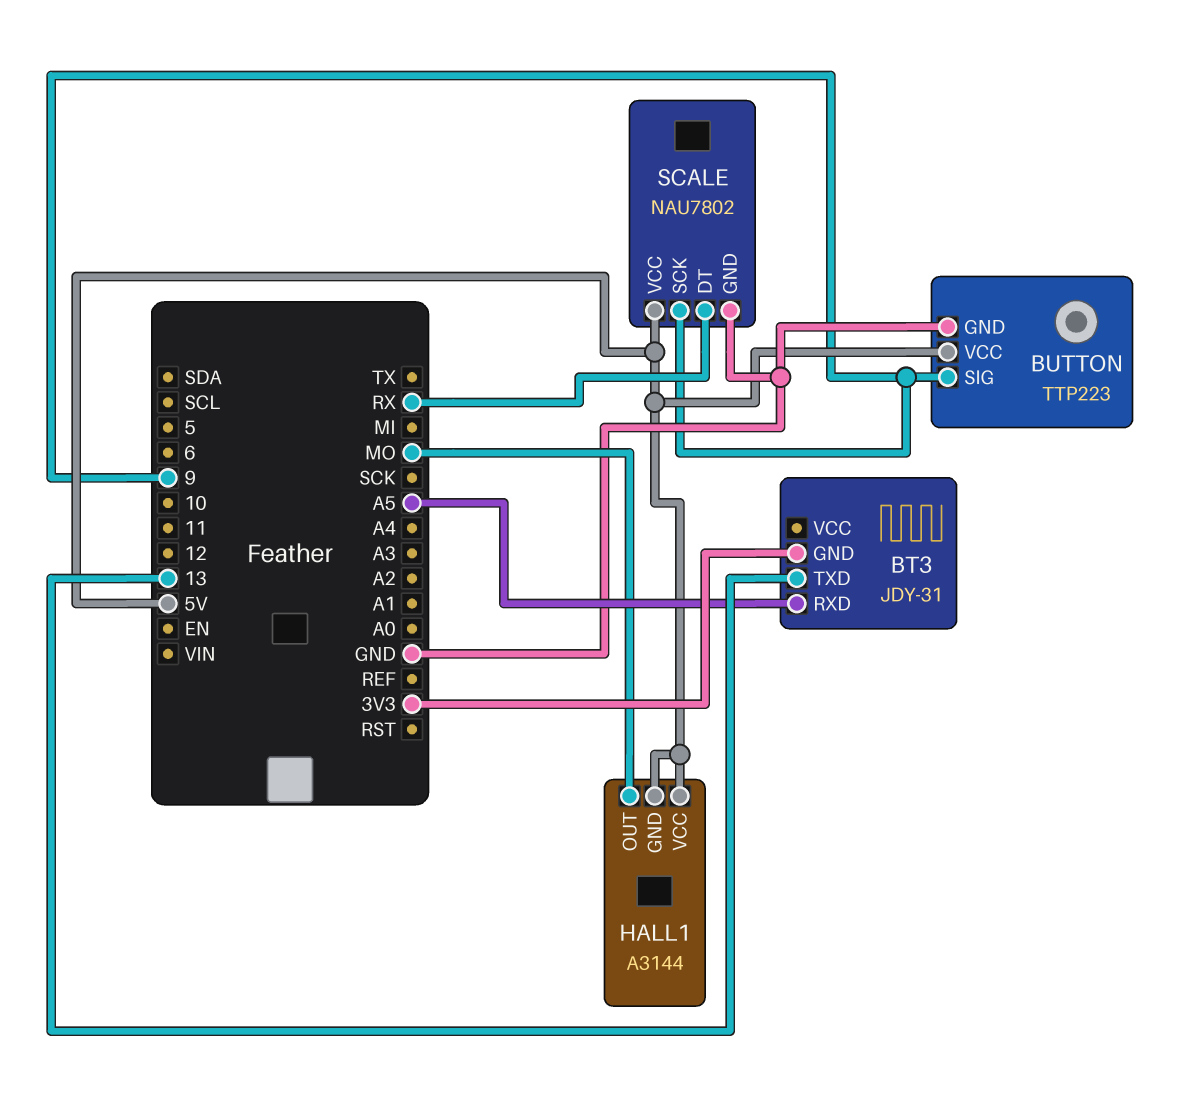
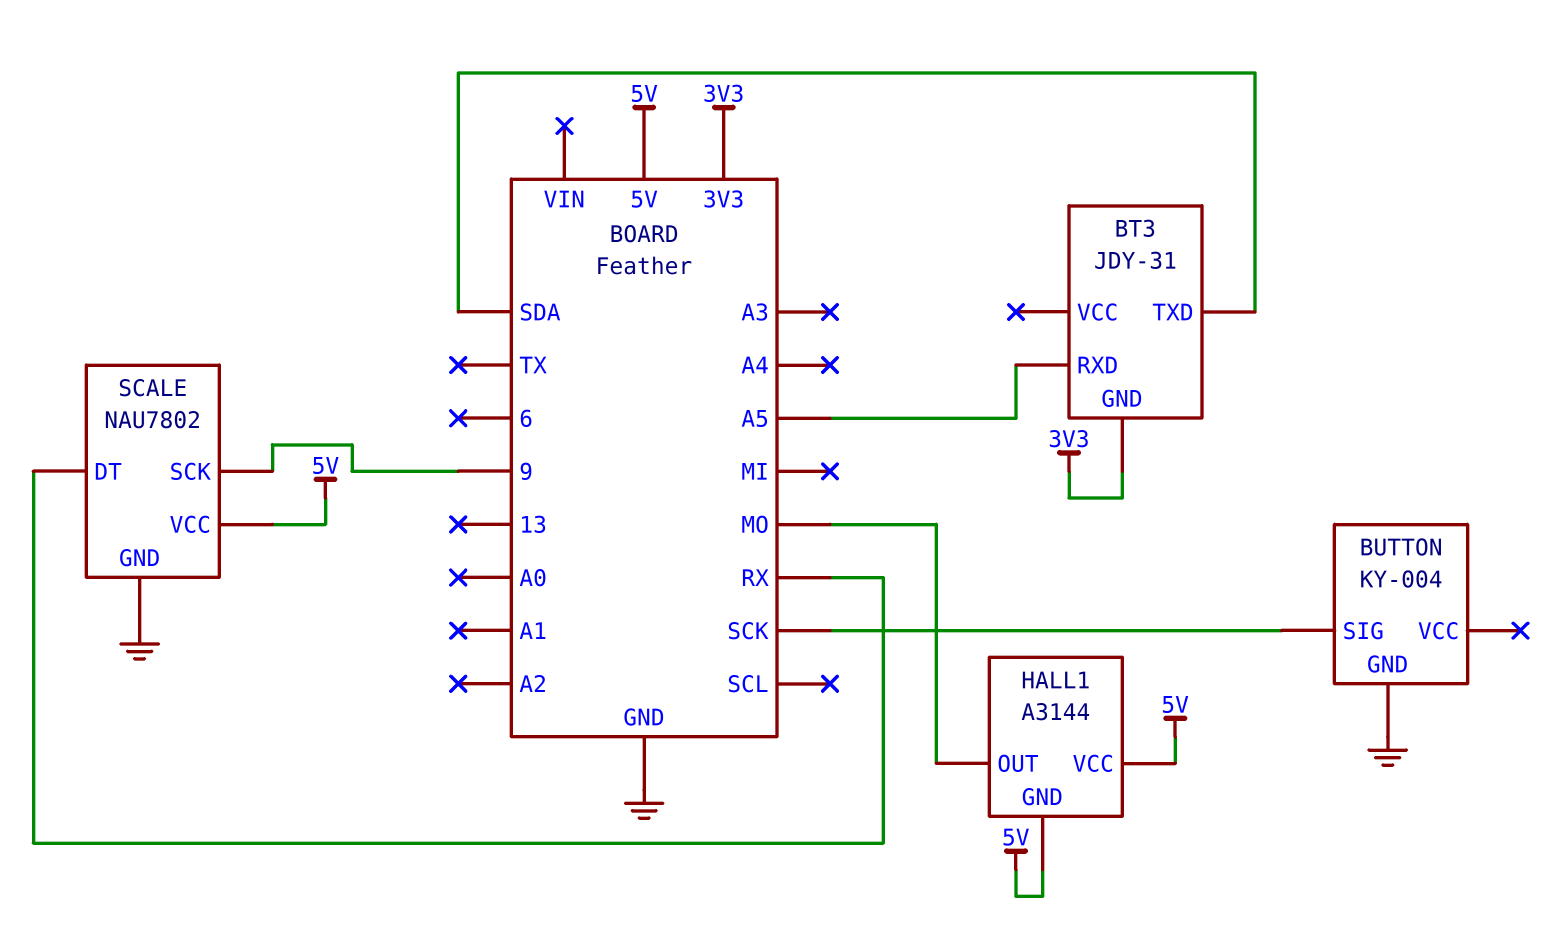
BT3 pin TXD: 13 -> SDA
BUTTON: TTP223 -> KY-004
BUTTON pin SIG: 9 -> SCK
BUTTON pin VCC: 5V -> none

